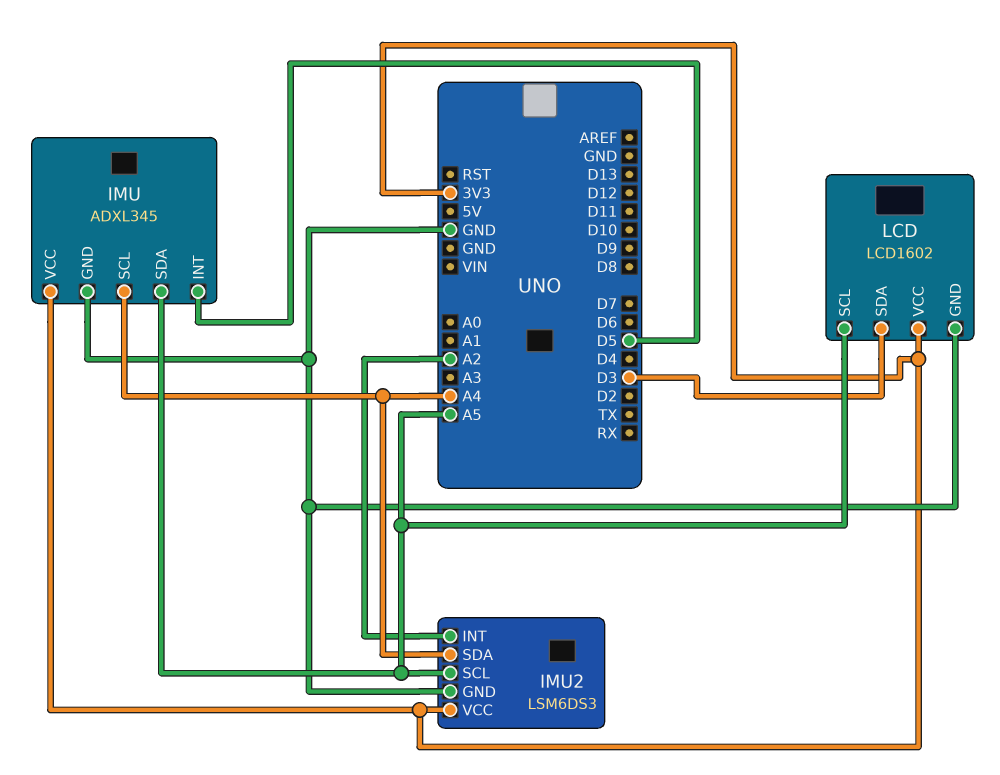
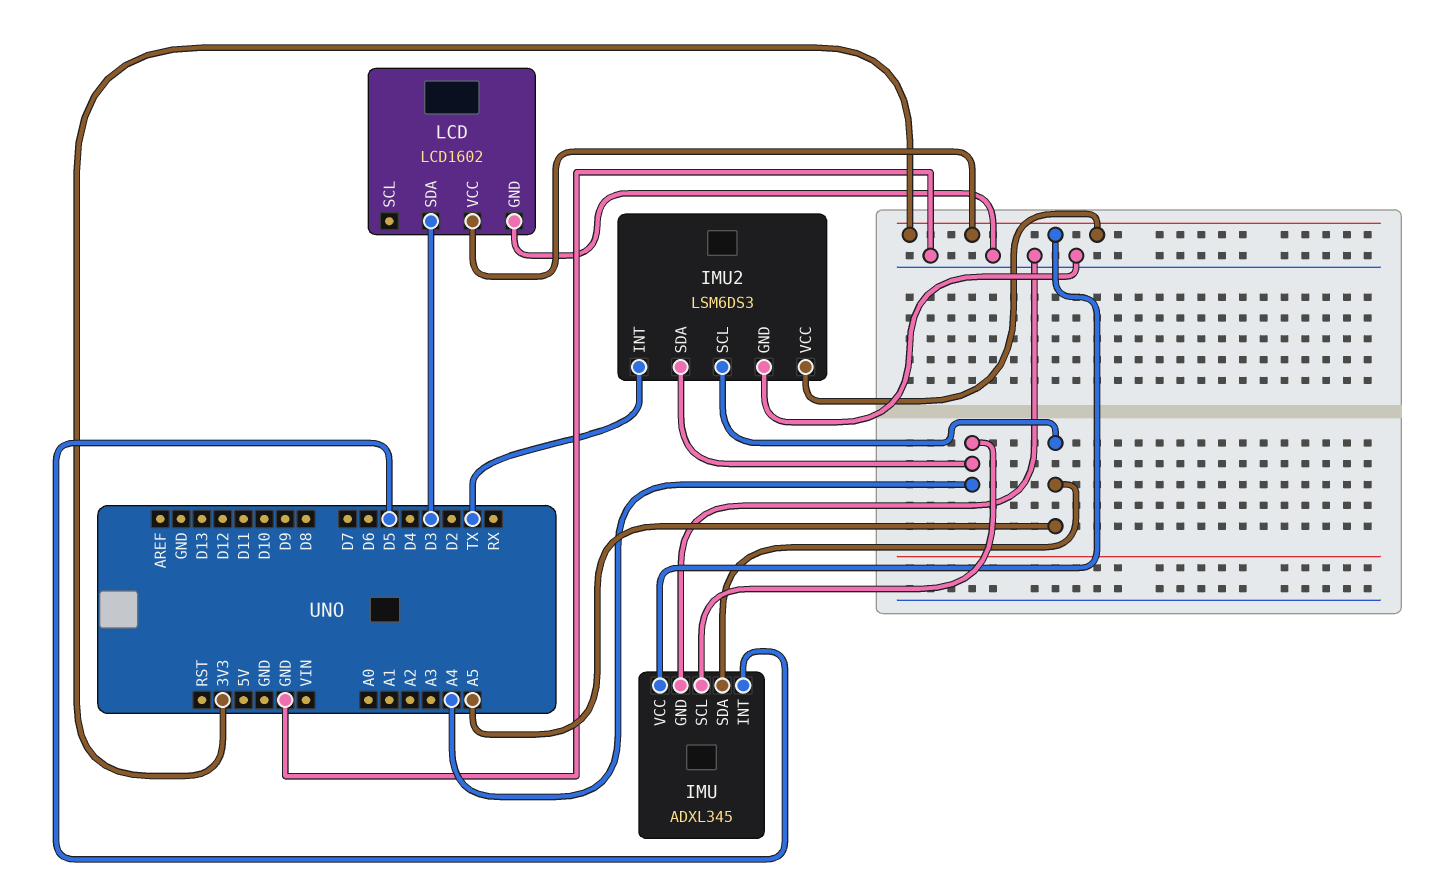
IMU2 pin INT: A2 -> TX
LCD pin SCL: A5 -> none

